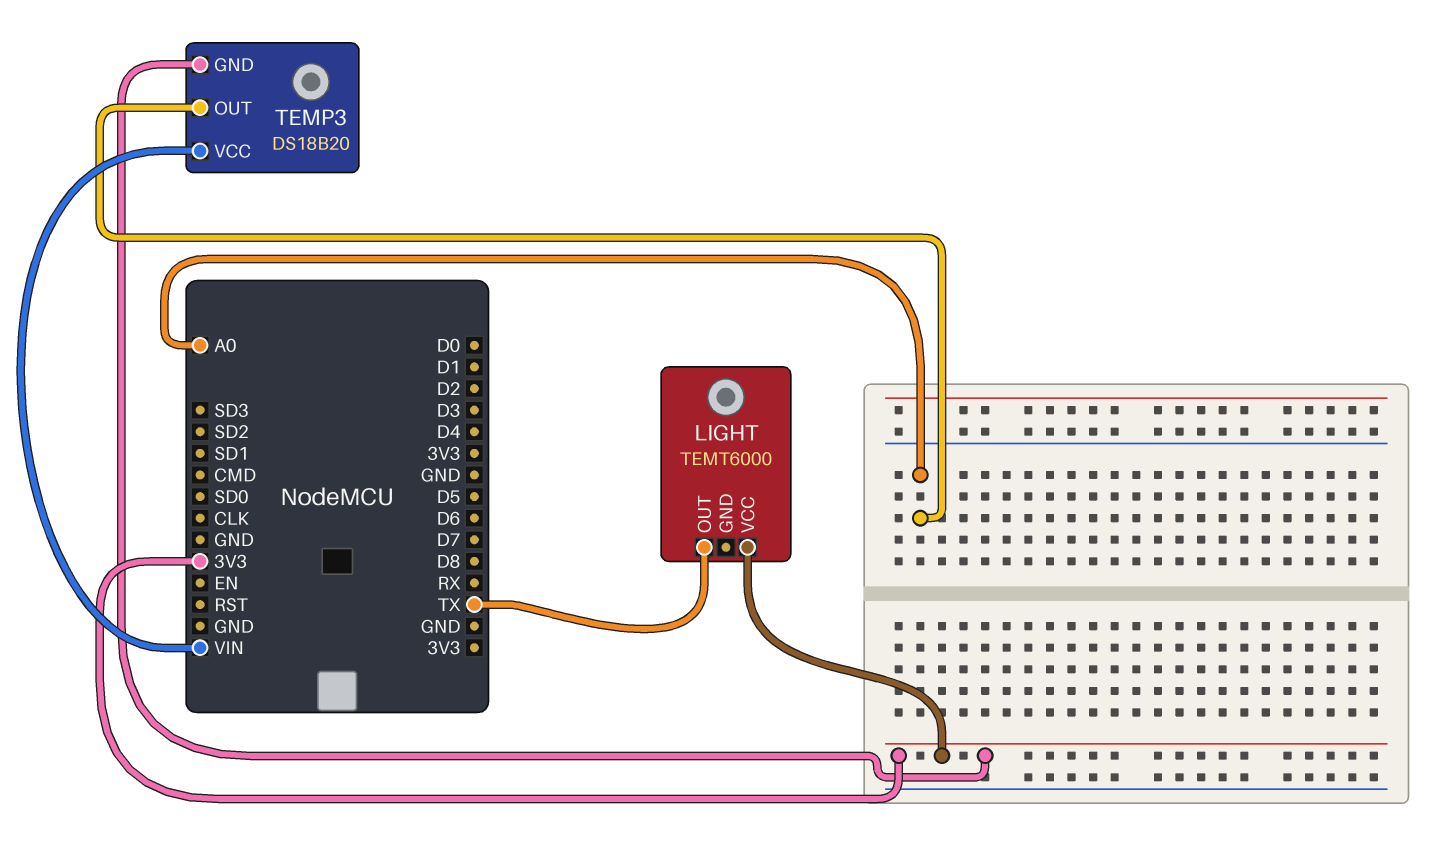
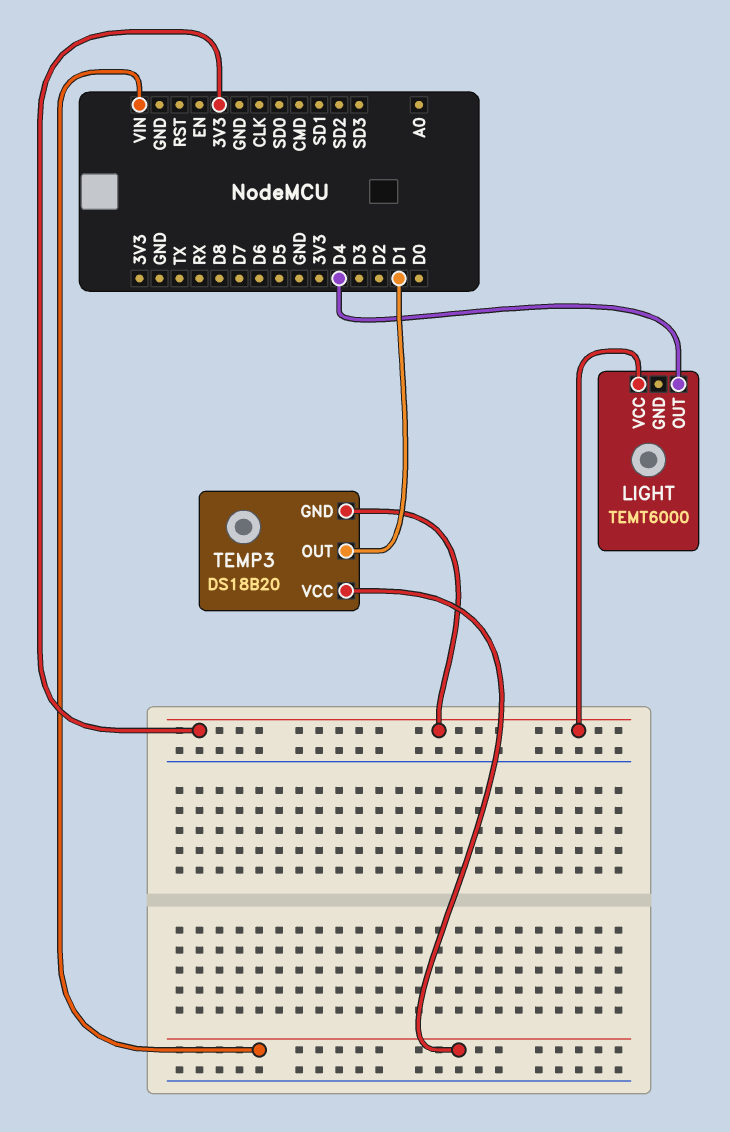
LIGHT pin OUT: TX -> D4
TEMP3 pin OUT: A0 -> D1

